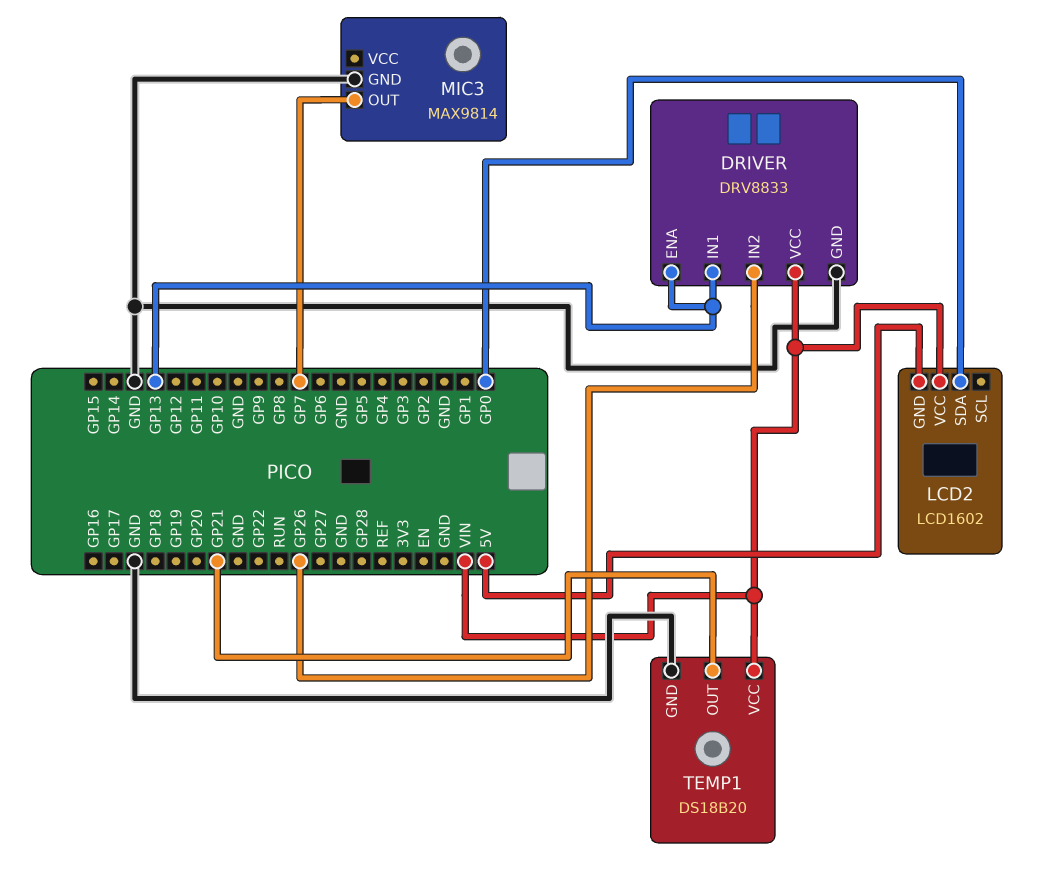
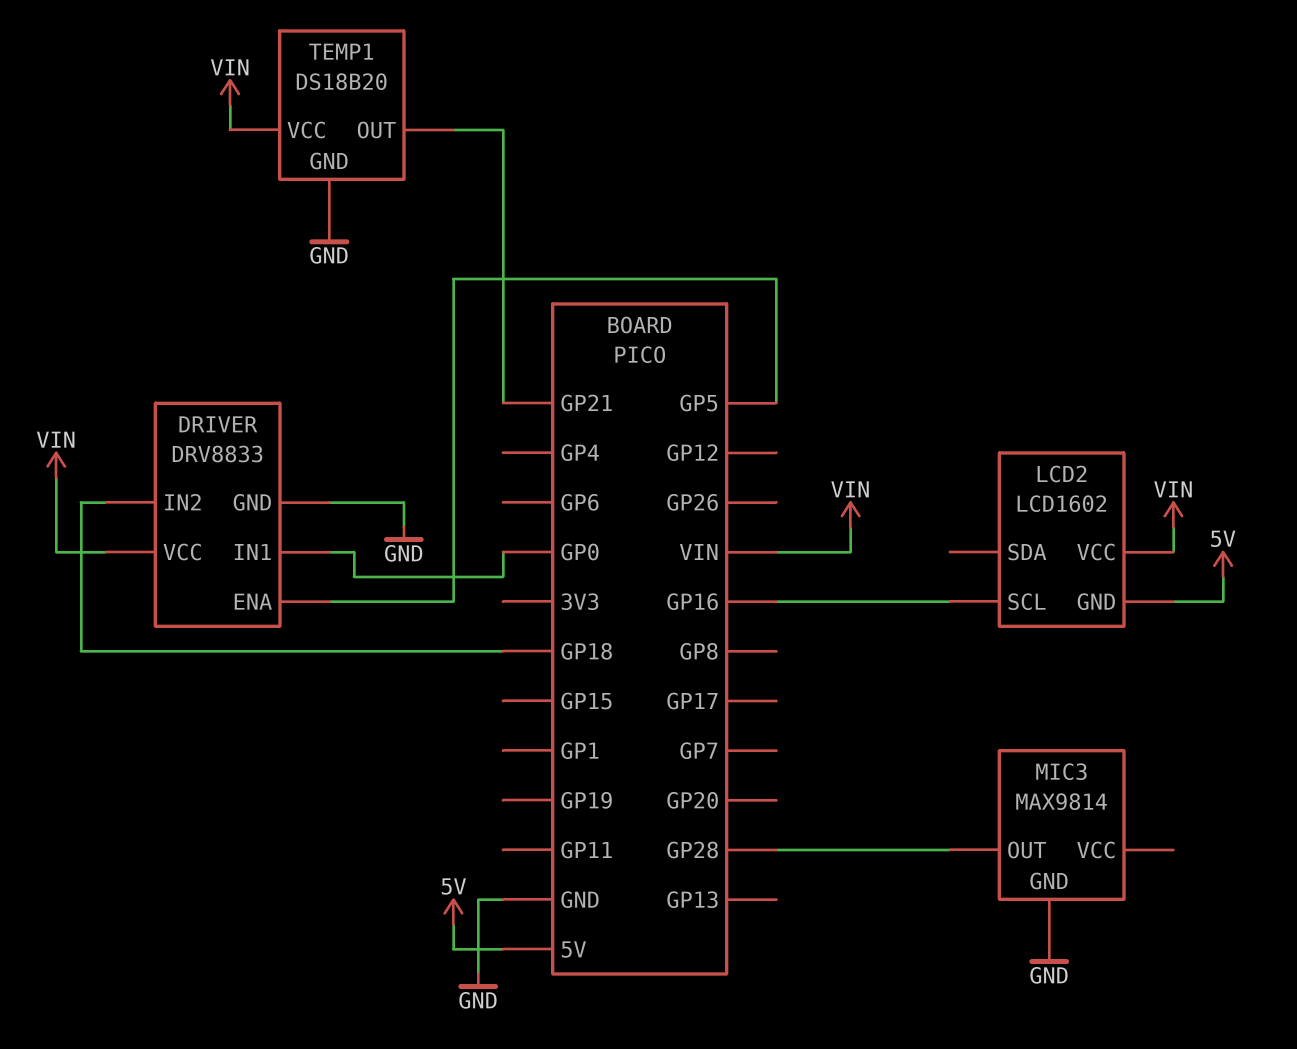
DRIVER pin ENA: GP13 -> GP5
DRIVER pin IN1: GP13 -> GP0
DRIVER pin IN2: GP26 -> GP18
LCD2 pin SCL: none -> GP16
LCD2 pin SDA: GP0 -> none
MIC3 pin OUT: GP7 -> GP28

